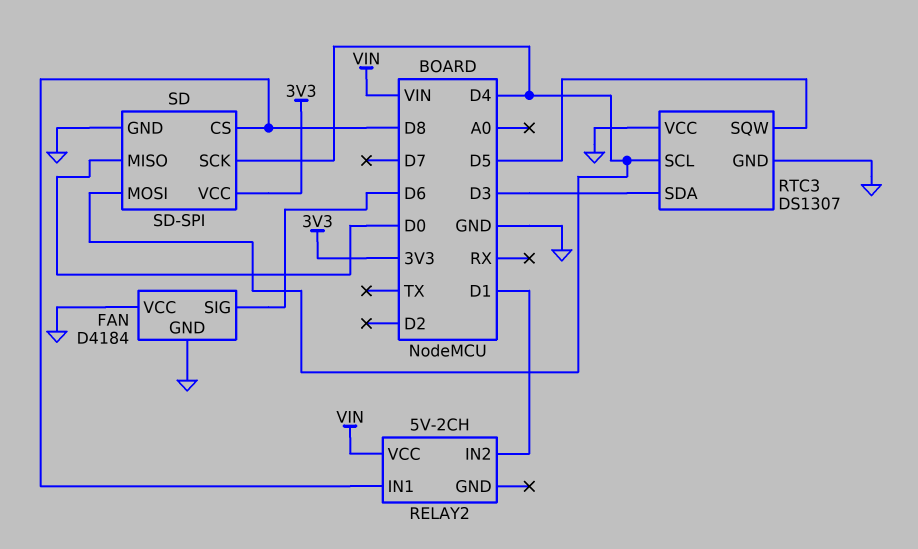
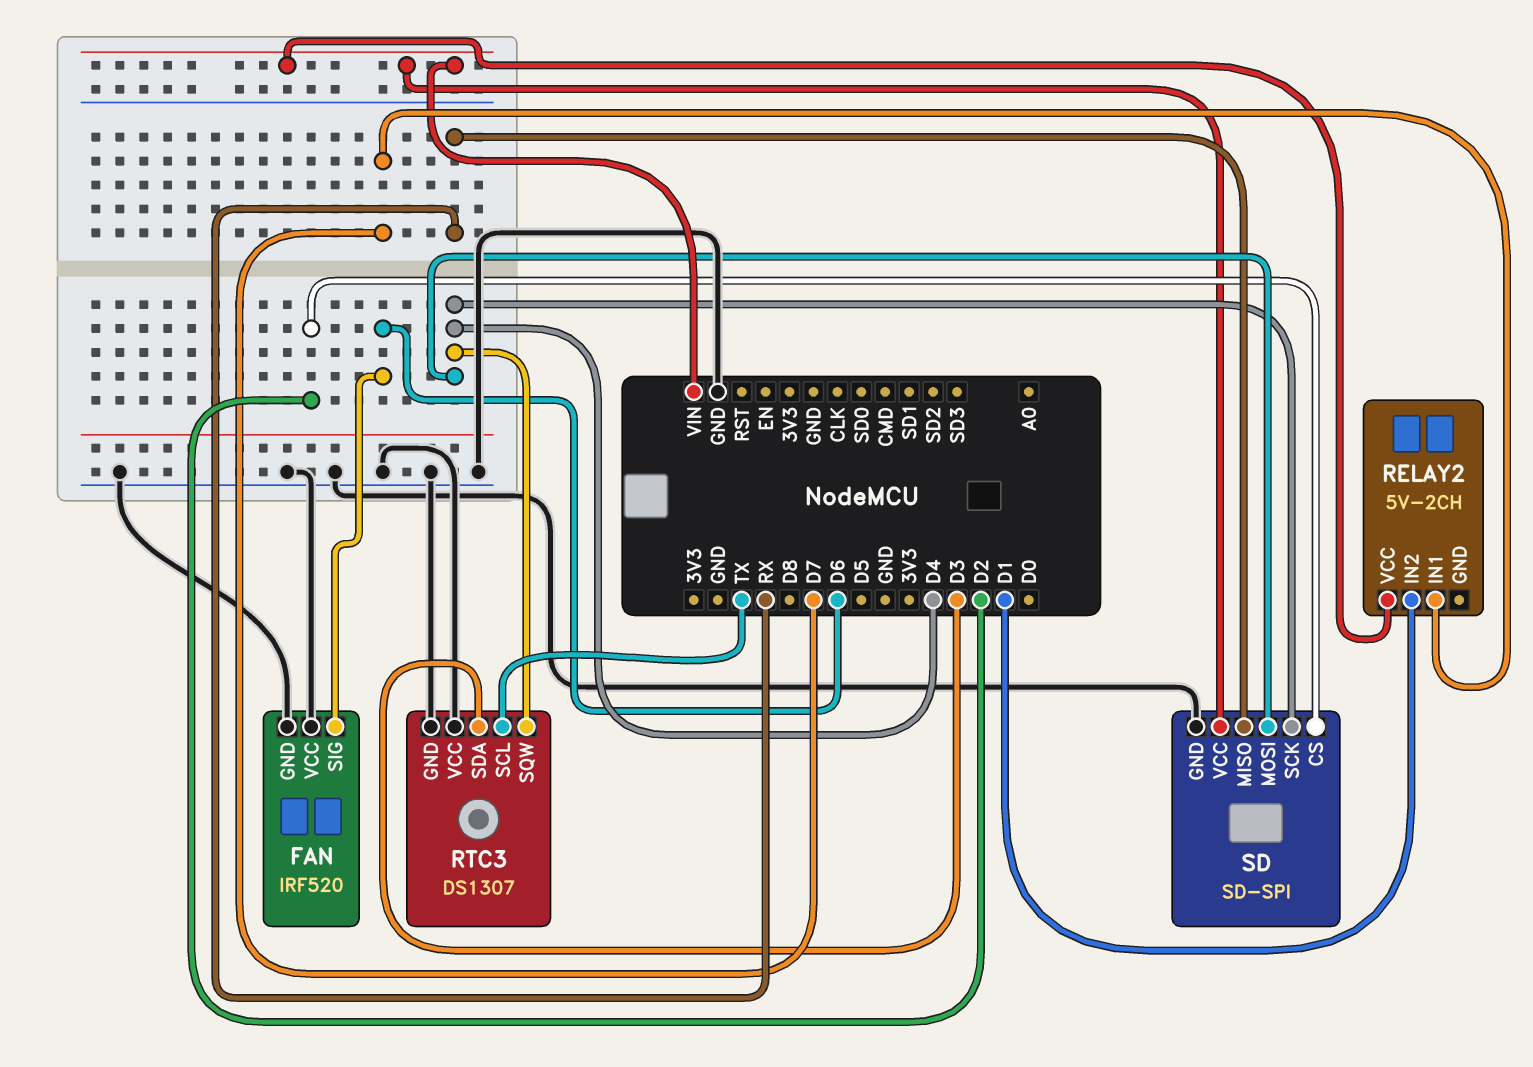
FAN: D4184 -> IRF520
RELAY2 pin IN1: D8 -> D7
RTC3 pin SCL: D4 -> TX
RTC3 pin SQW: D5 -> D4
SD pin CS: D8 -> D2
SD pin MISO: D0 -> RX
SD pin VCC: 3V3 -> VIN

